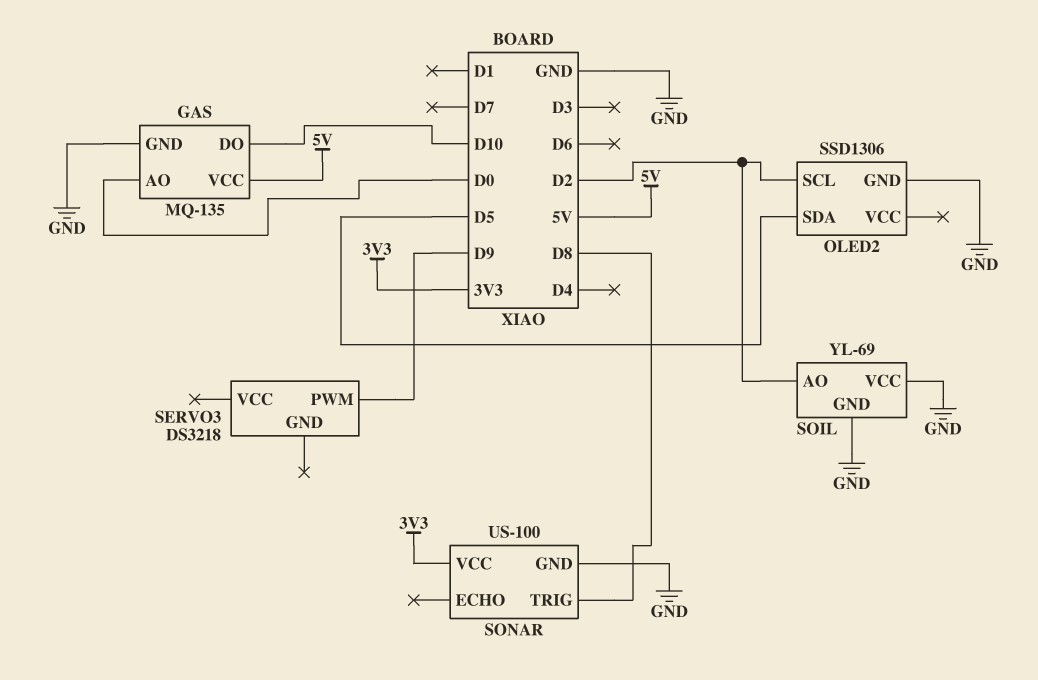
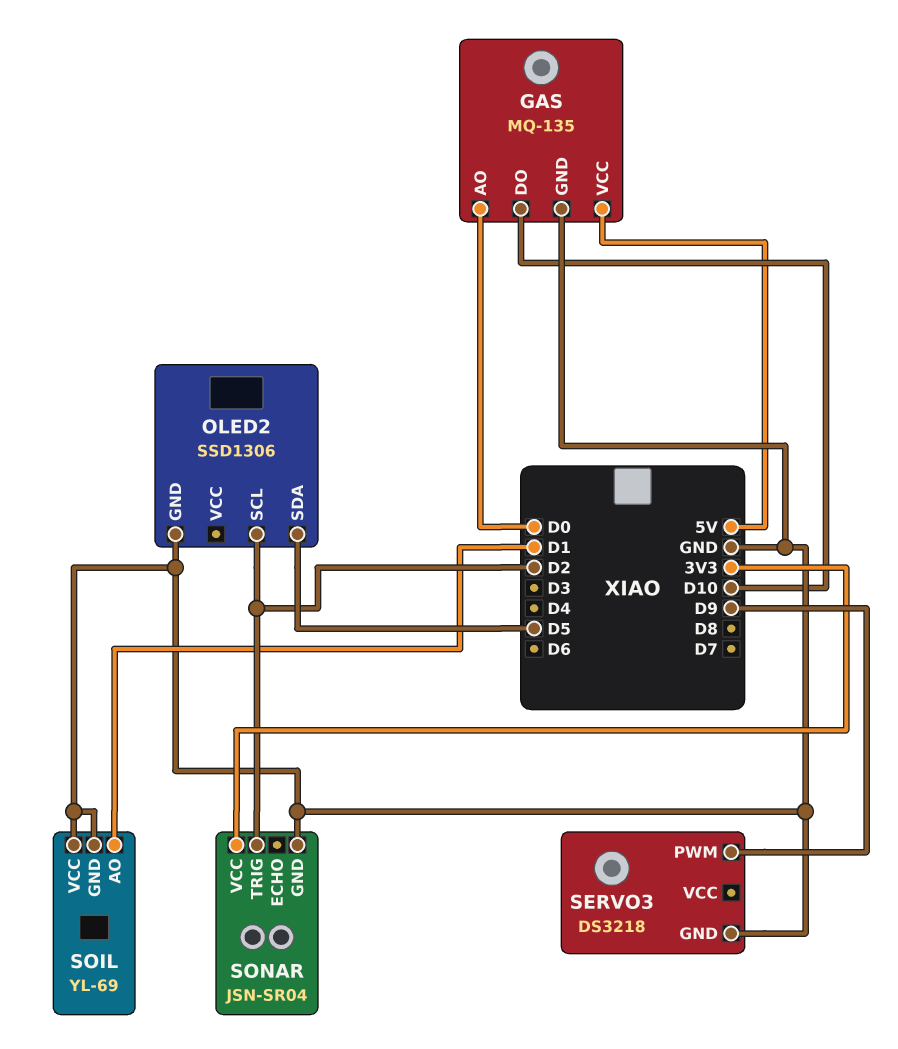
SERVO3 pin GND: none -> GND
SOIL pin AO: D2 -> D1
SONAR: US-100 -> JSN-SR04
SONAR pin TRIG: D8 -> D2

